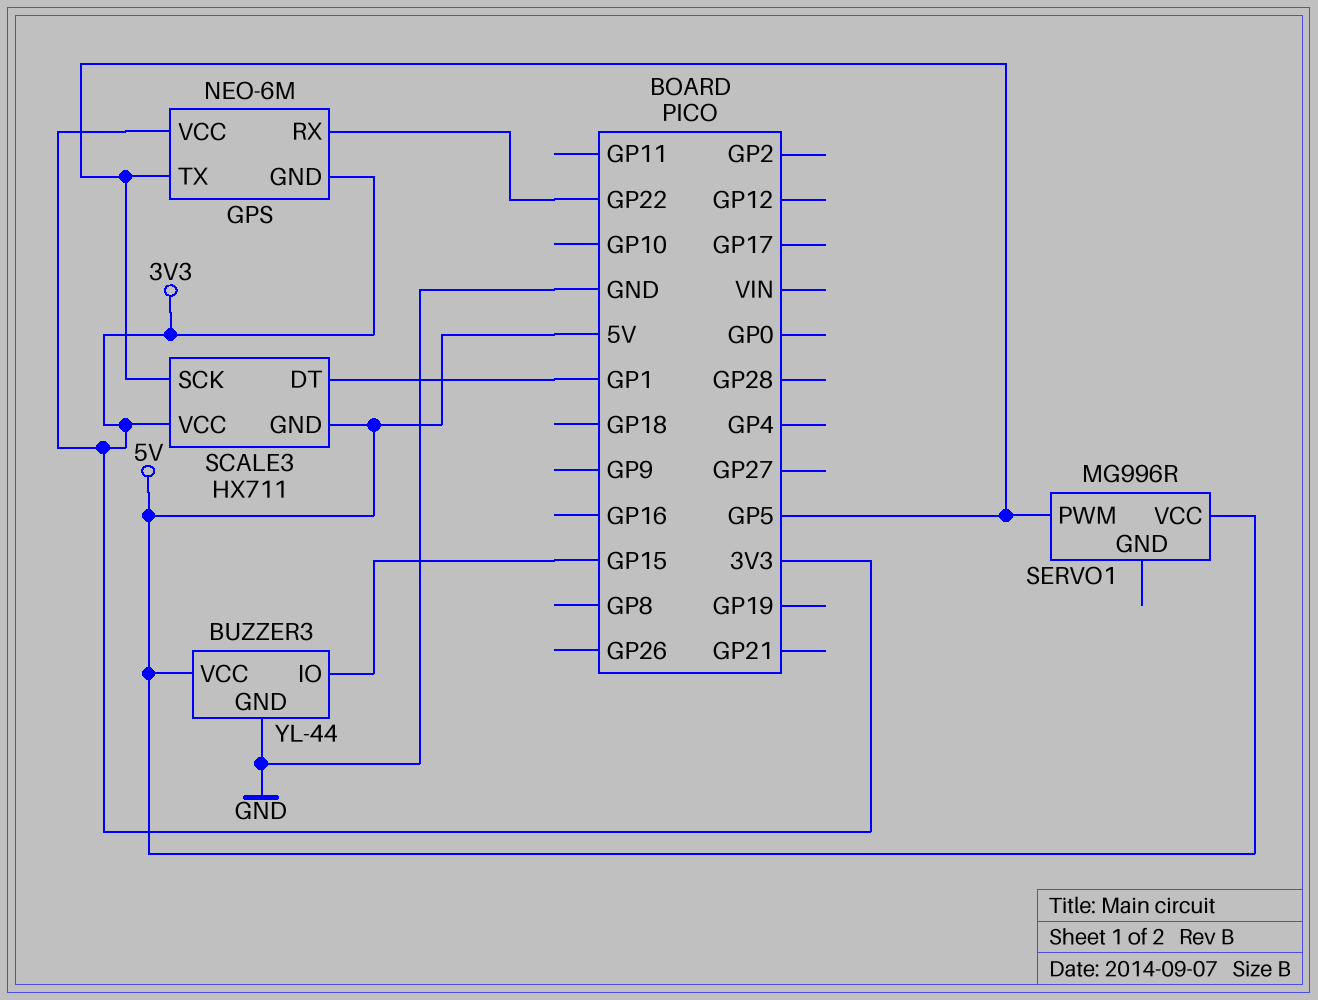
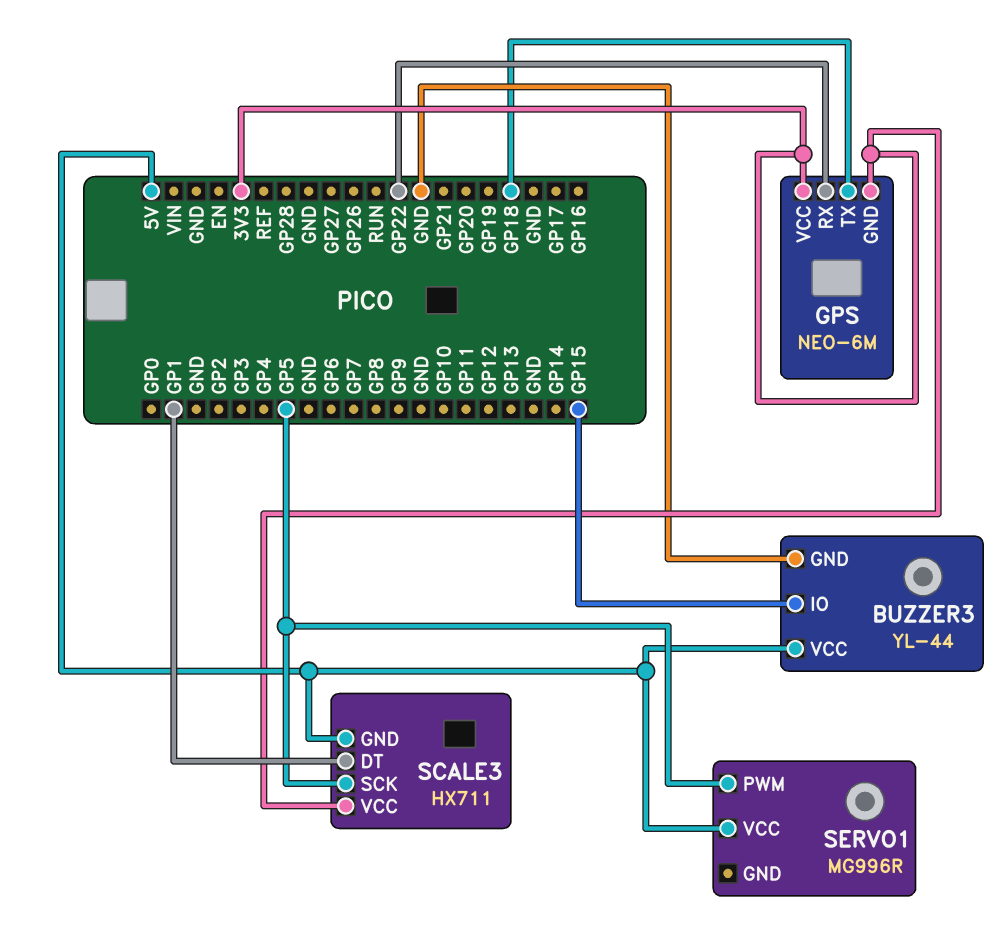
GPS pin TX: GP5 -> GP18

